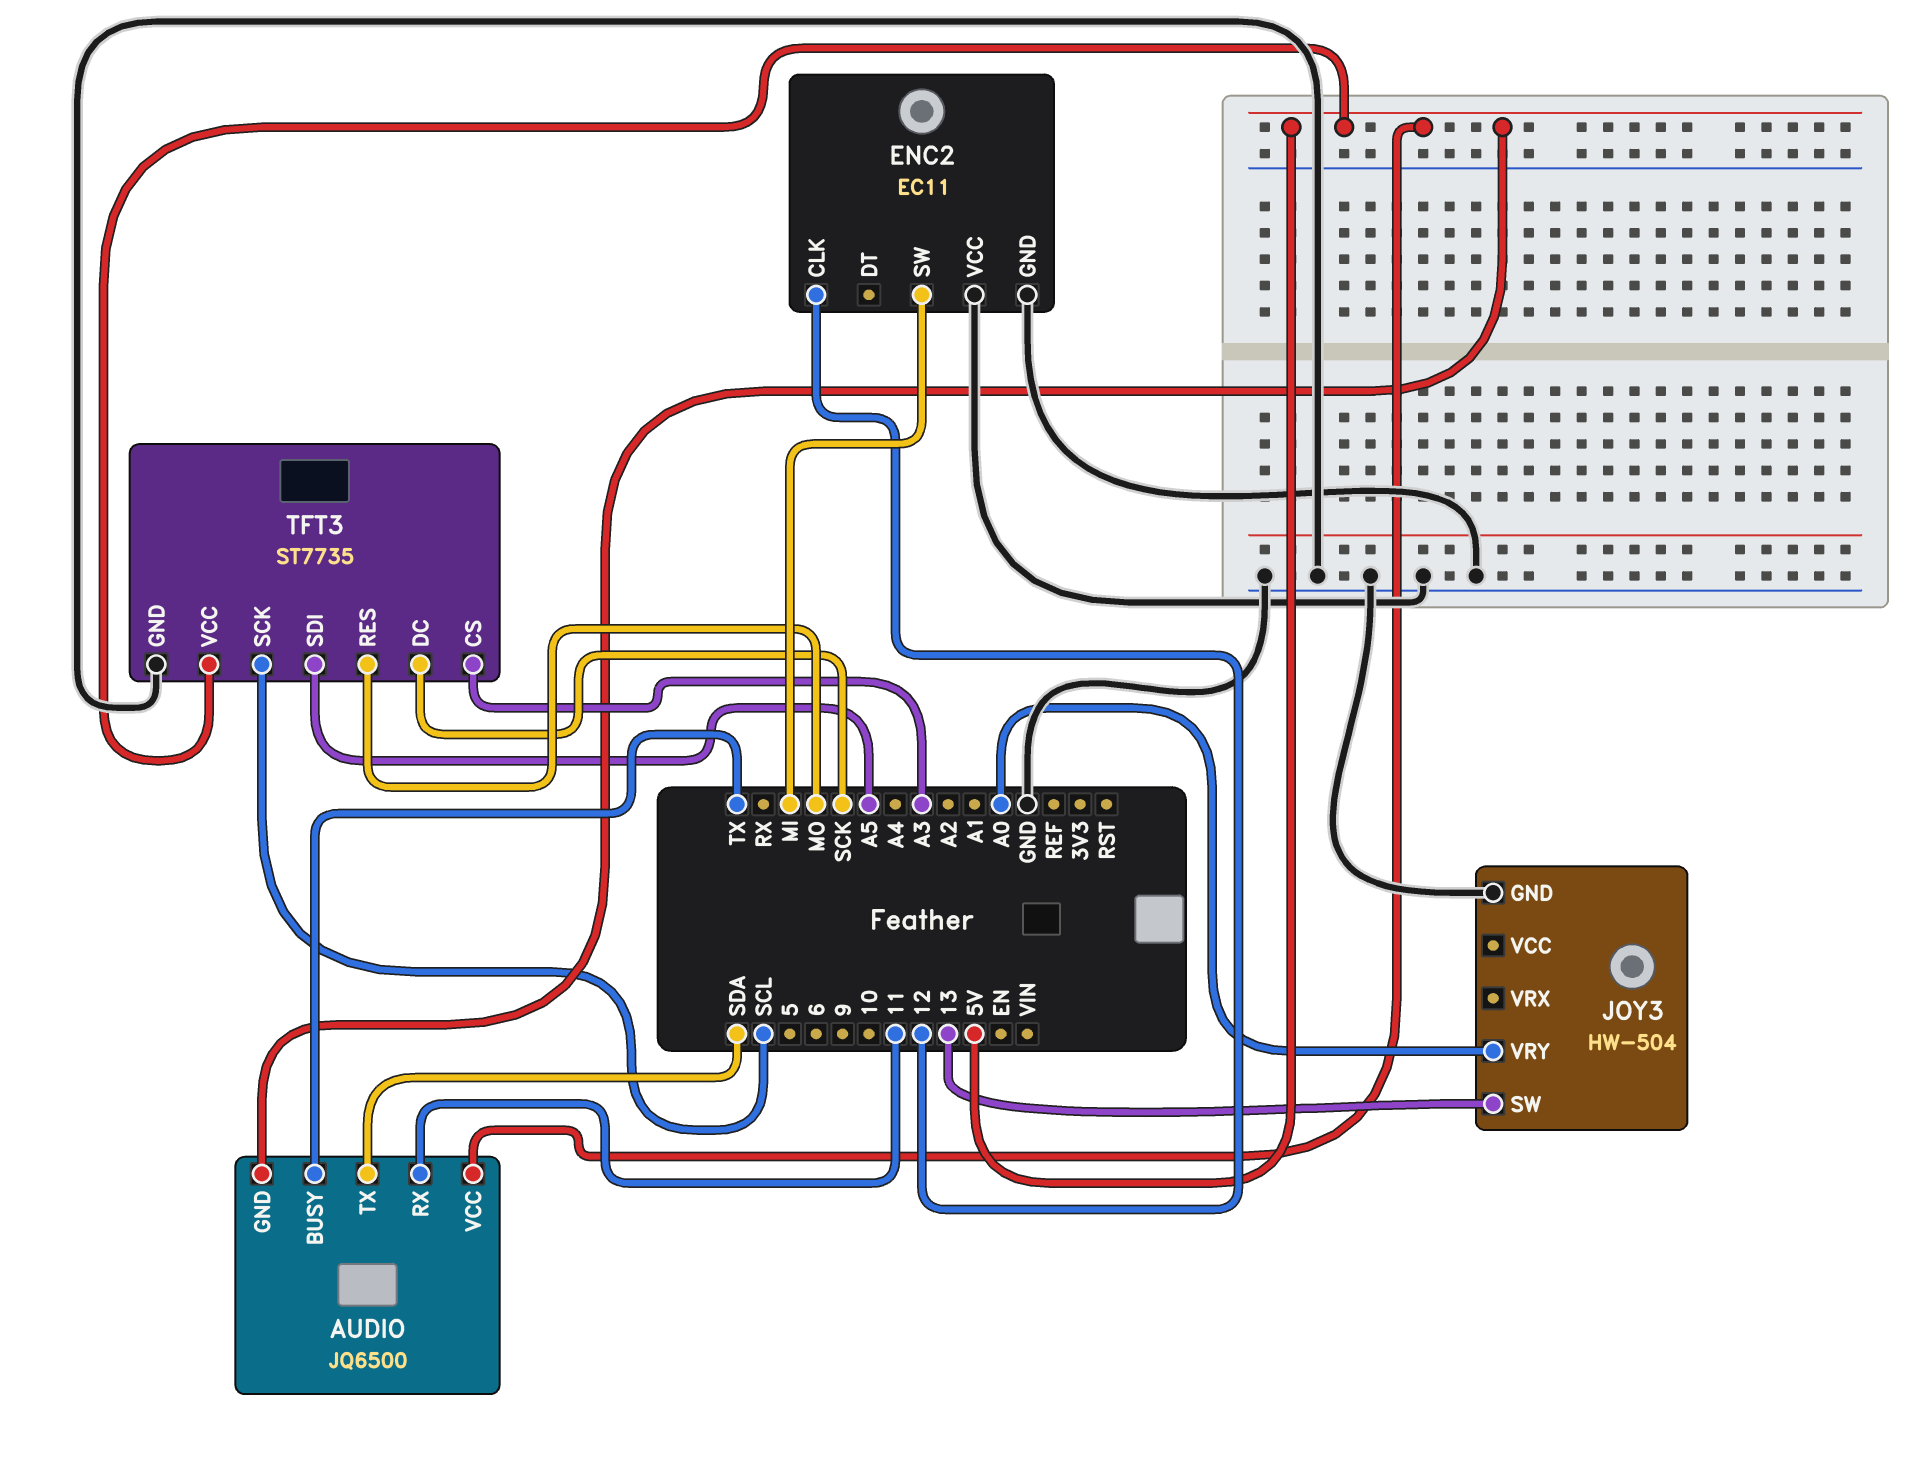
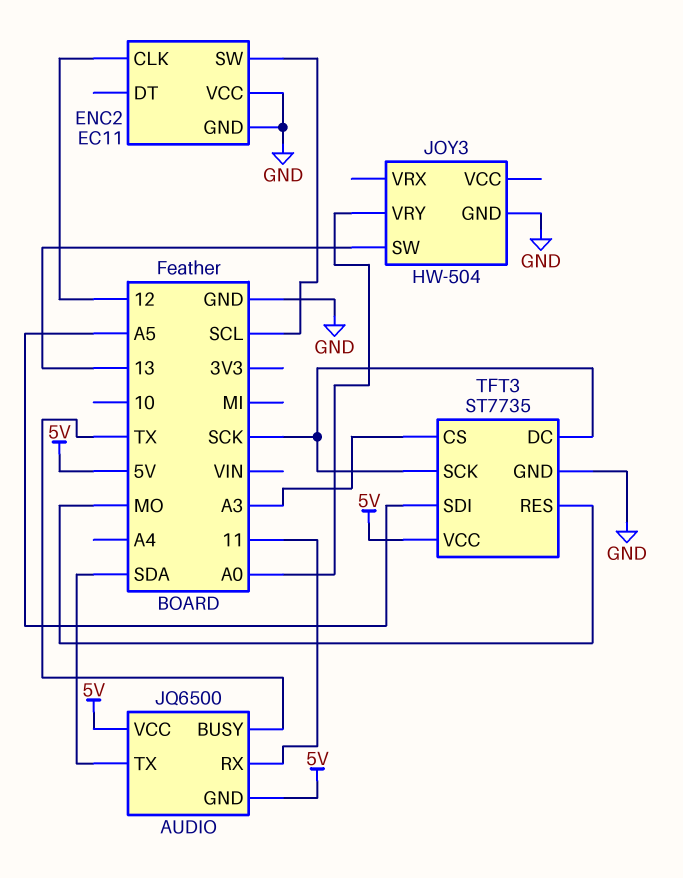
ENC2 pin SW: MI -> SCL
TFT3 pin SCK: SCL -> SCK

